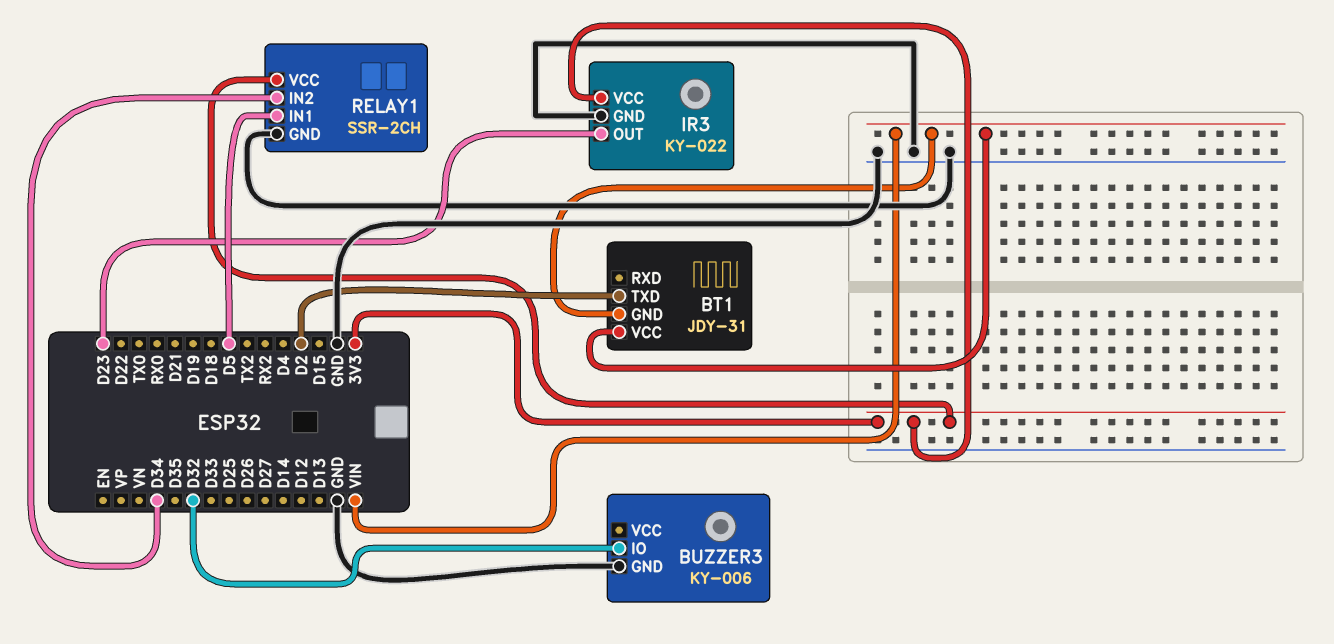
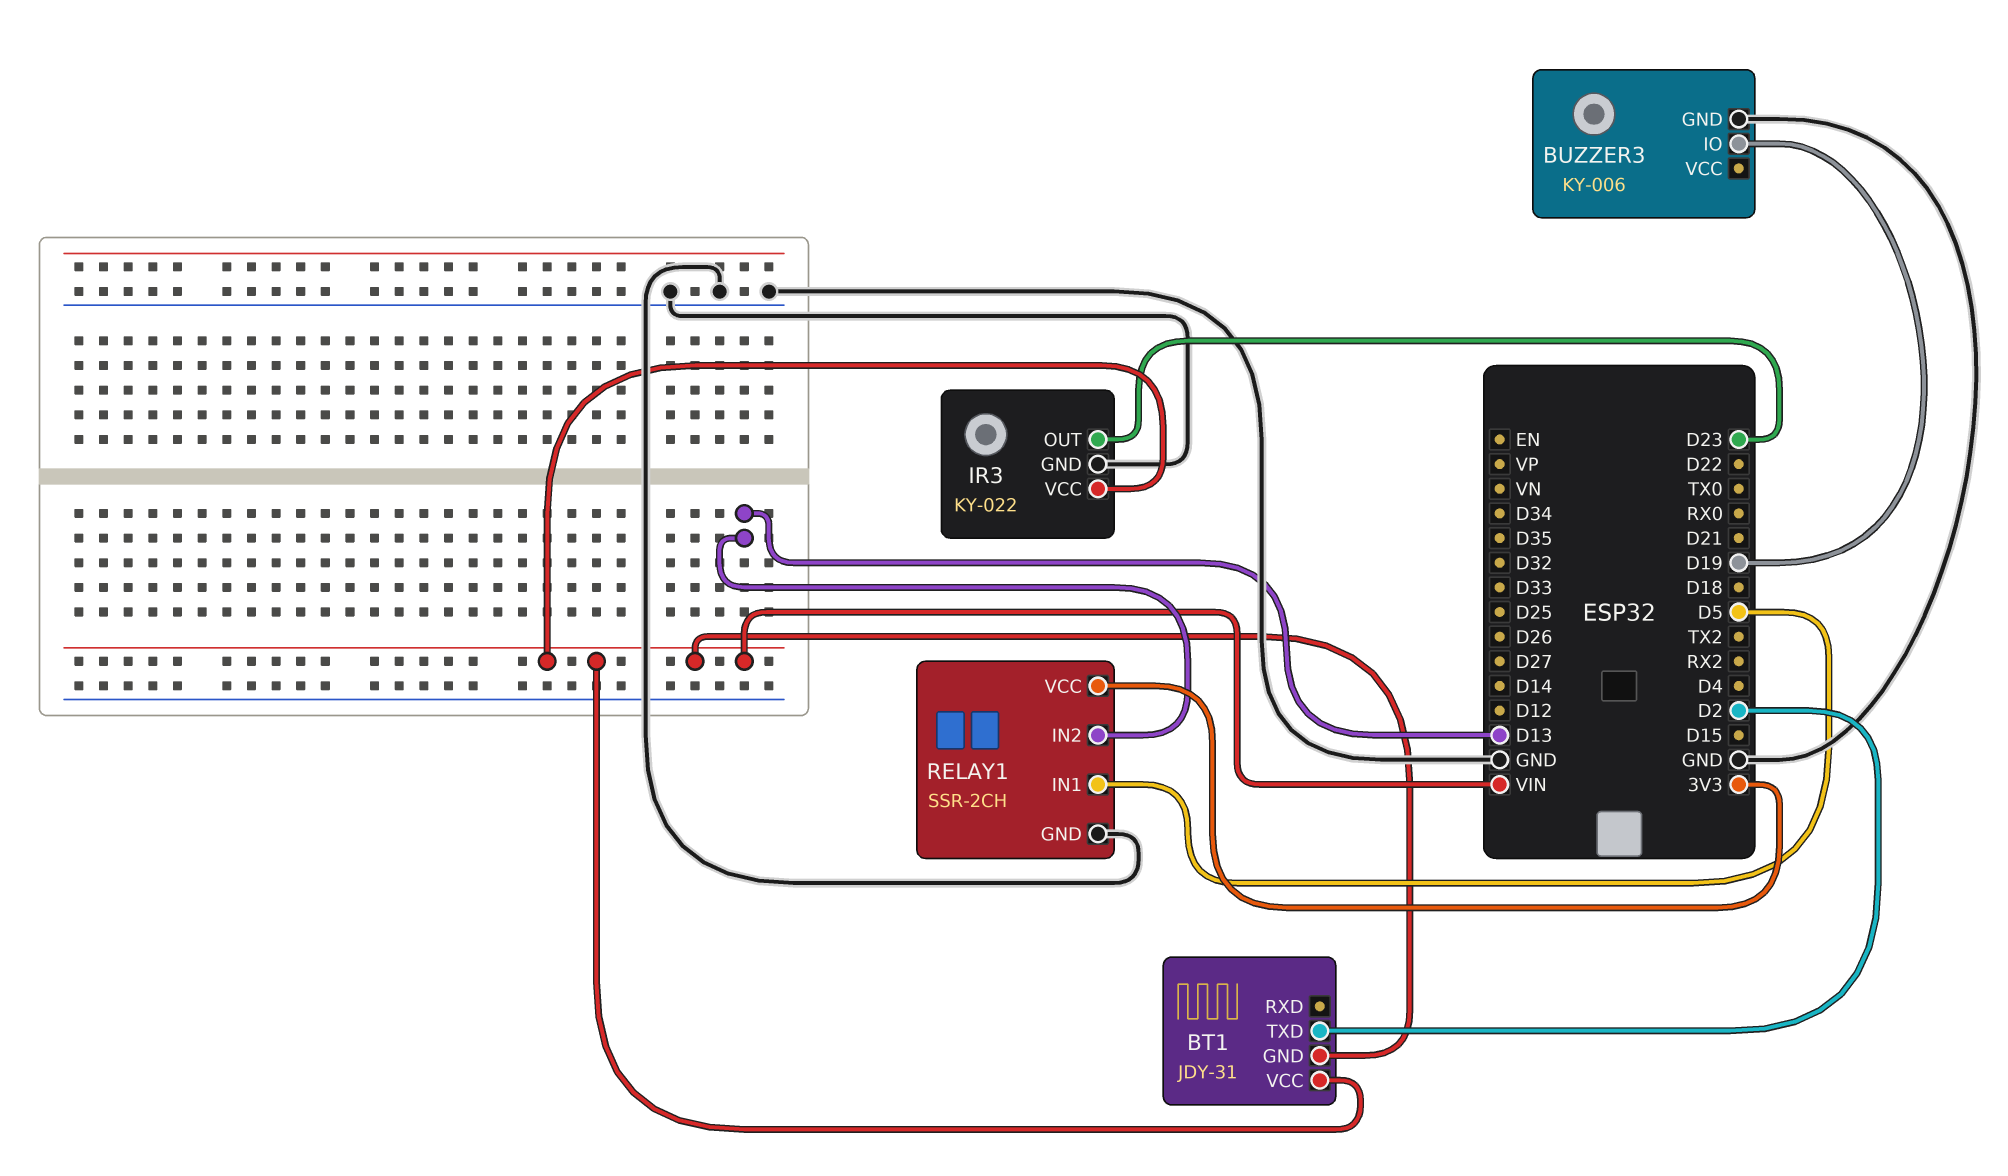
BUZZER3 pin IO: D32 -> D19
IR3 pin VCC: 3V3 -> VIN
RELAY1 pin IN2: D34 -> D13

